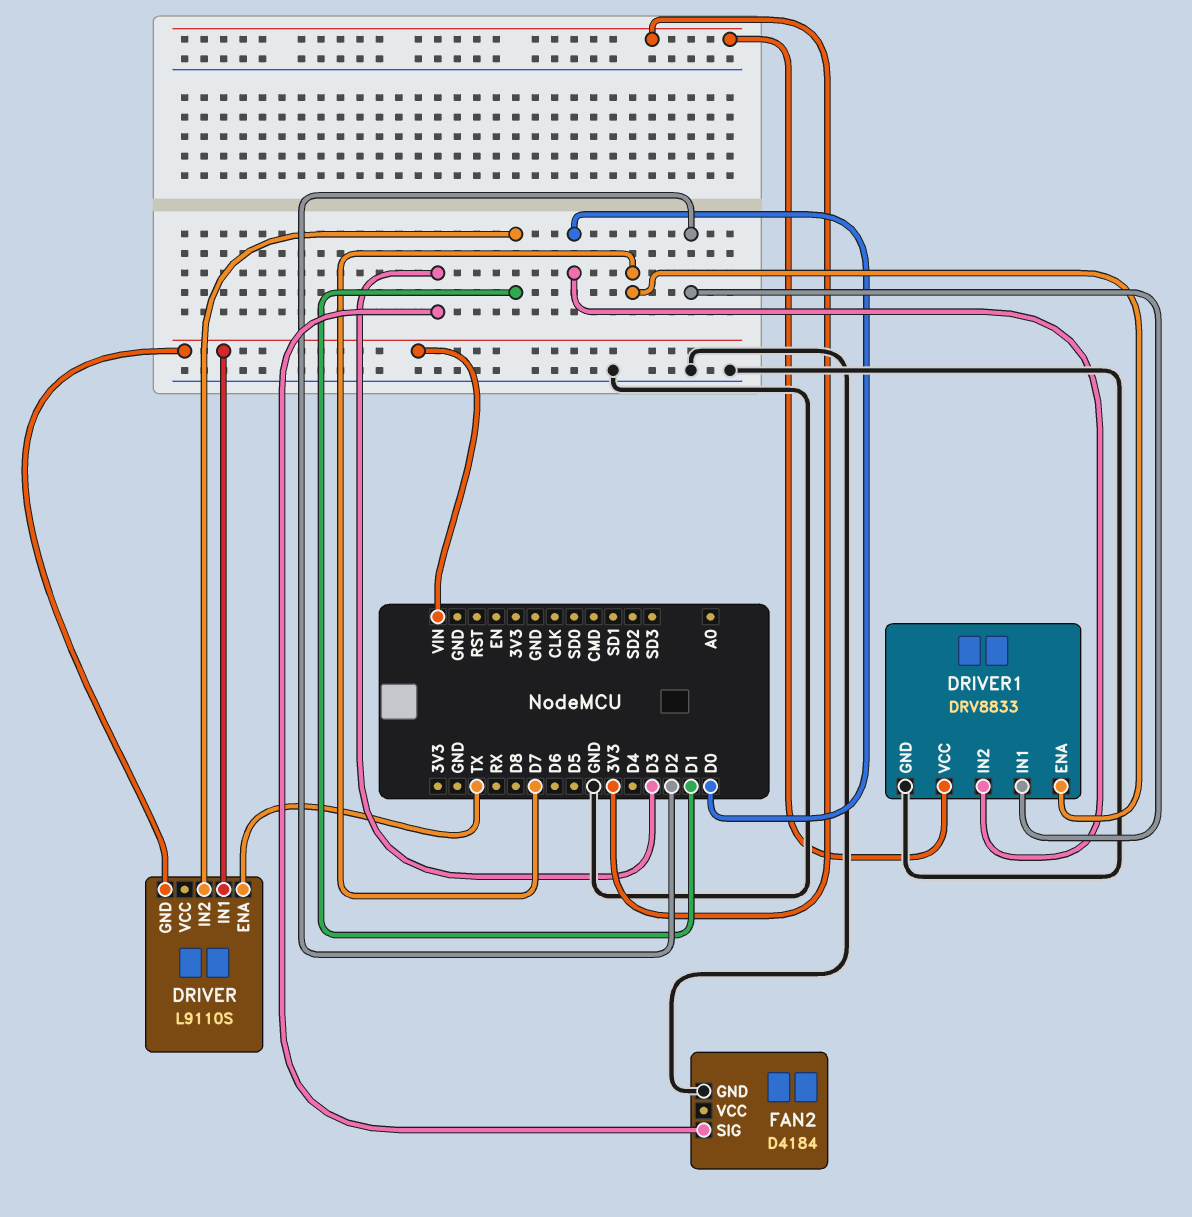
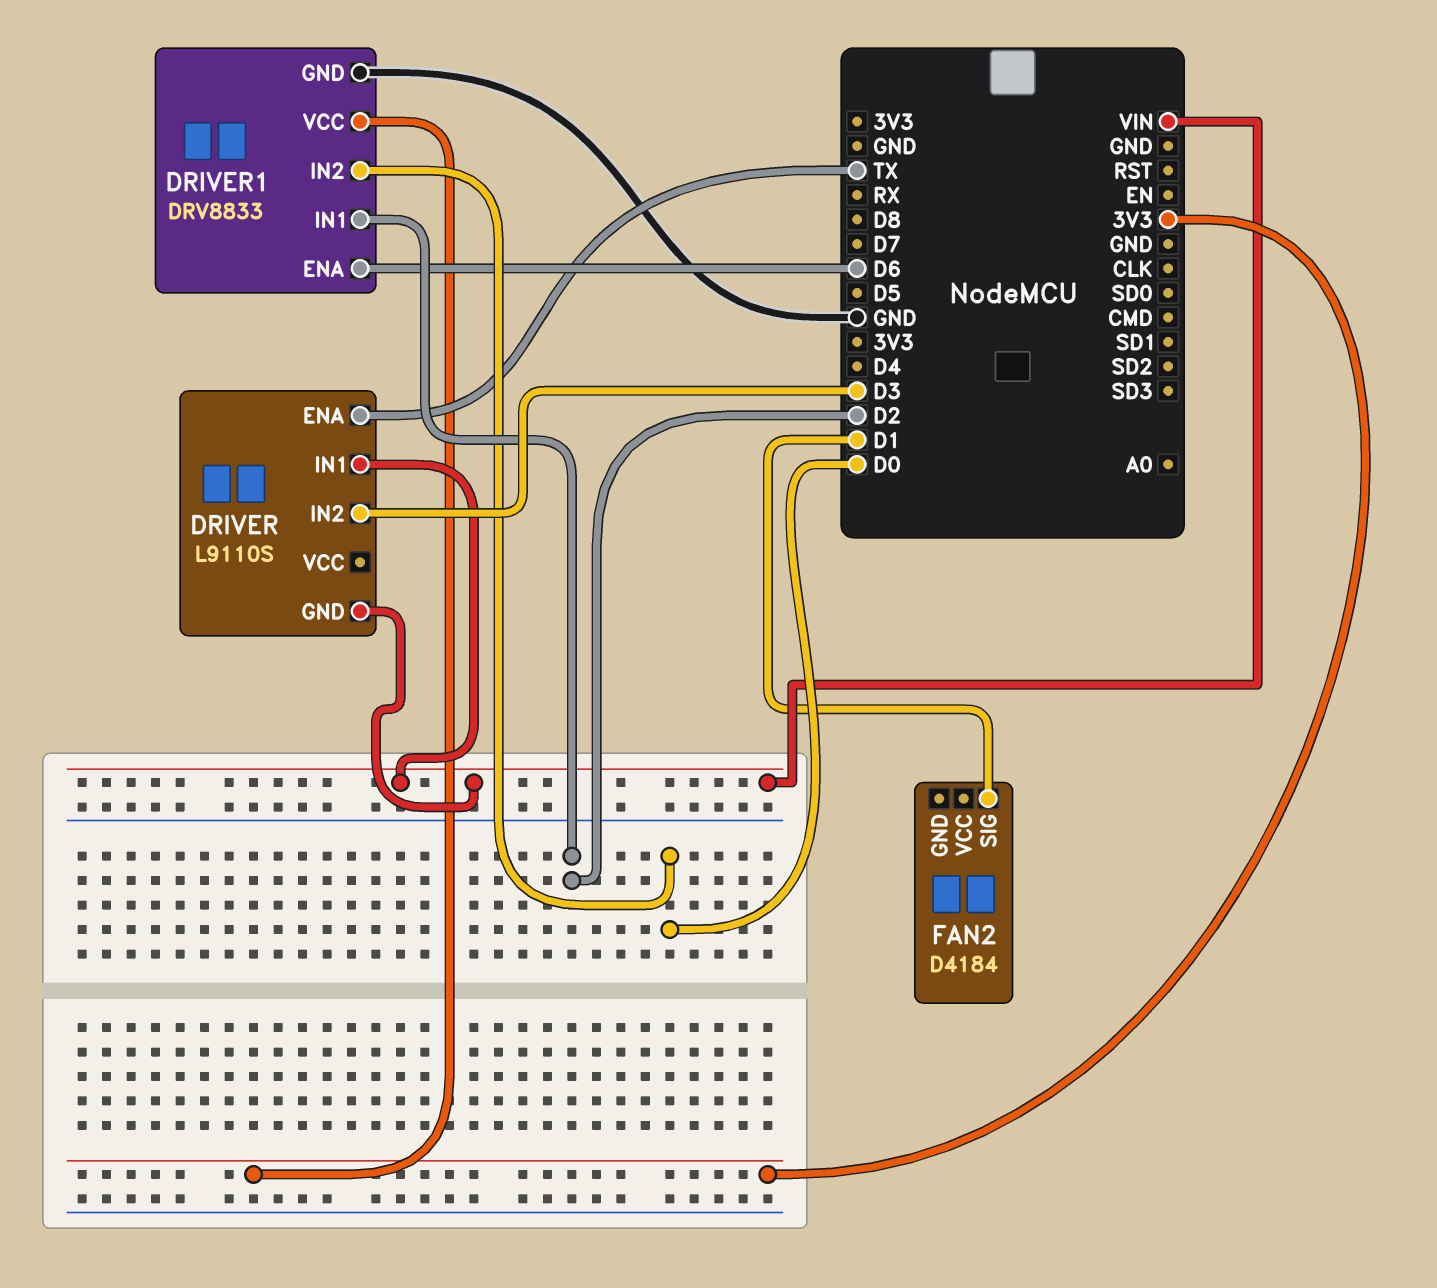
DRIVER pin IN2: D1 -> D3
DRIVER1 pin ENA: D7 -> D6
FAN2 pin GND: GND -> none
FAN2 pin SIG: D3 -> D1

